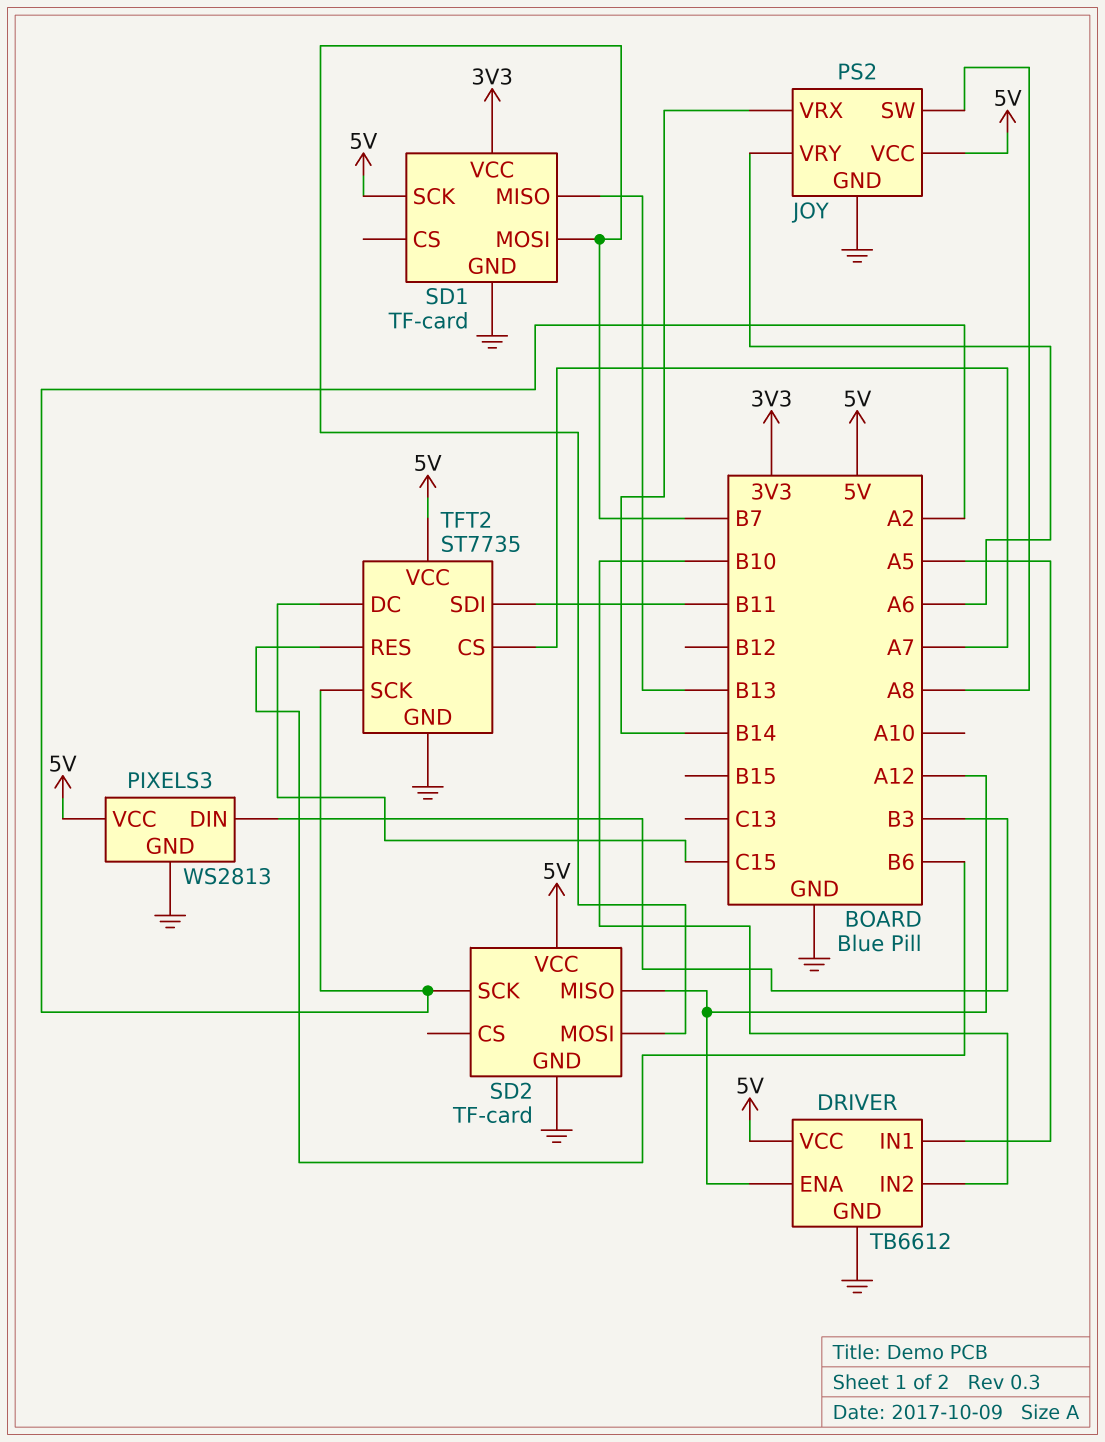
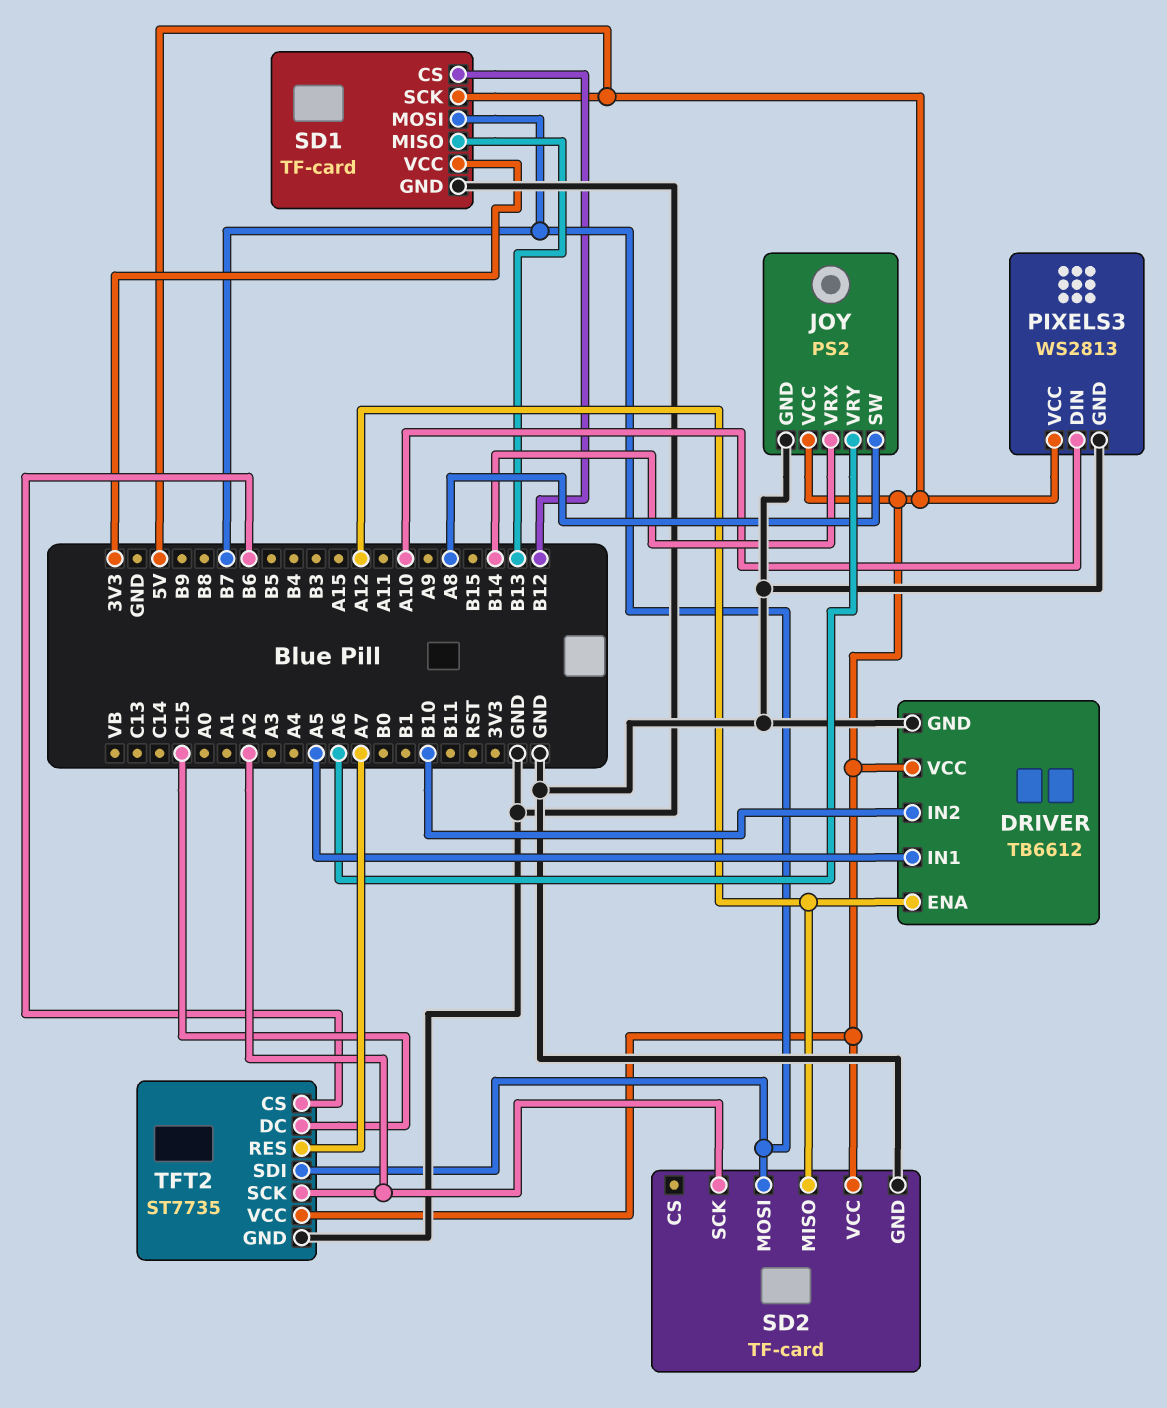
PIXELS3 pin DIN: B3 -> A10
SD1 pin CS: none -> B12
TFT2 pin CS: A7 -> B6
TFT2 pin RES: B6 -> A7
TFT2 pin SDI: B11 -> B7

